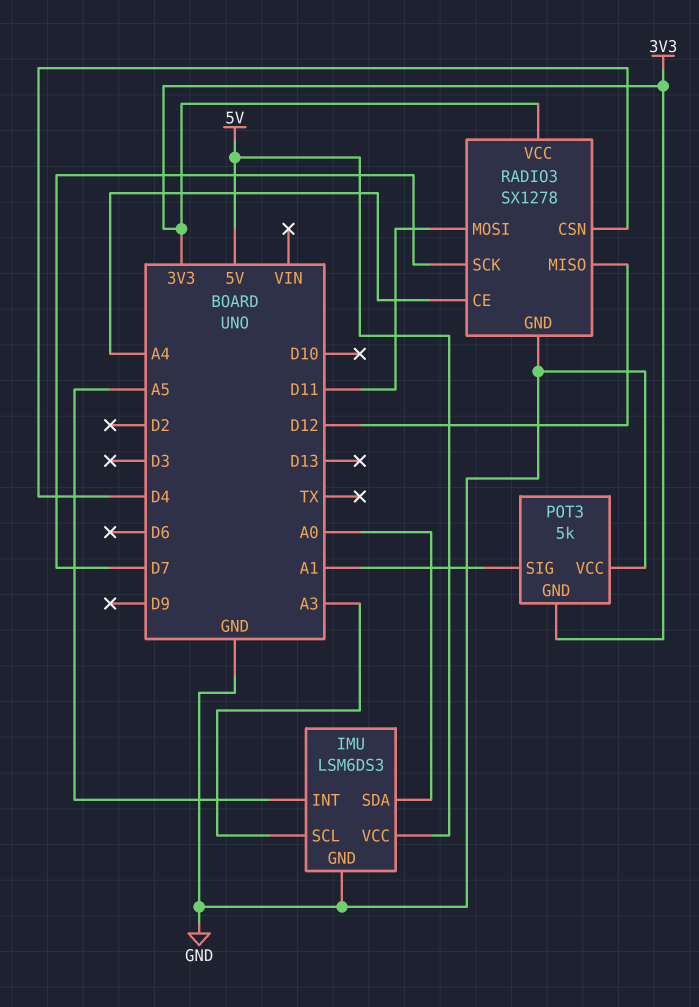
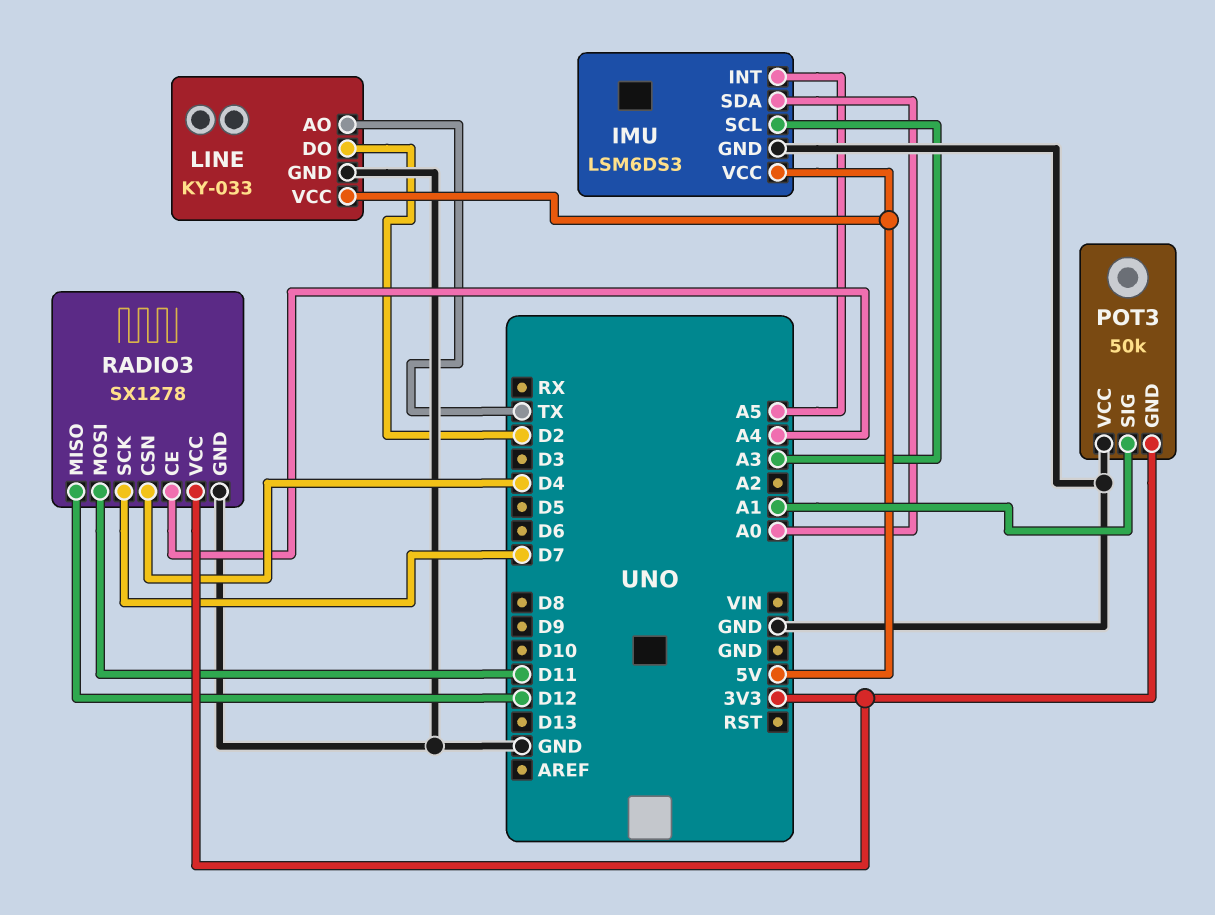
LINE: none -> KY-033
LINE pin AO: none -> TX
LINE pin DO: none -> D2
LINE pin GND: none -> GND
LINE pin VCC: none -> 5V
POT3: 5k -> 50k

